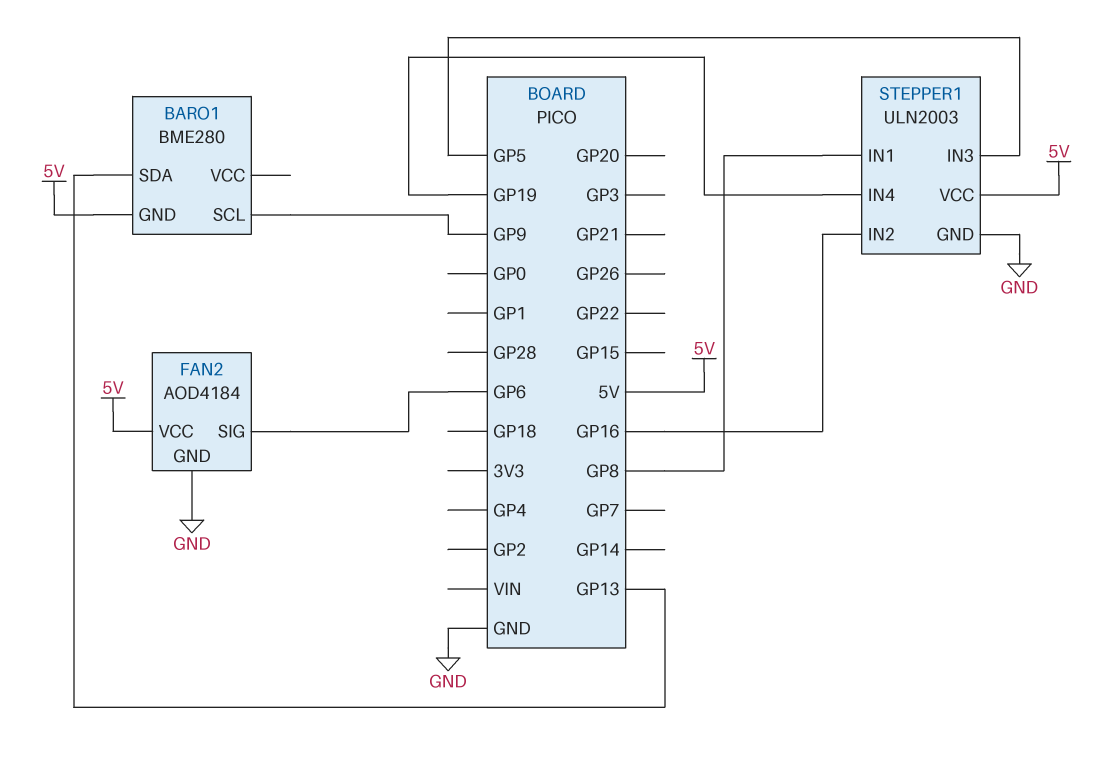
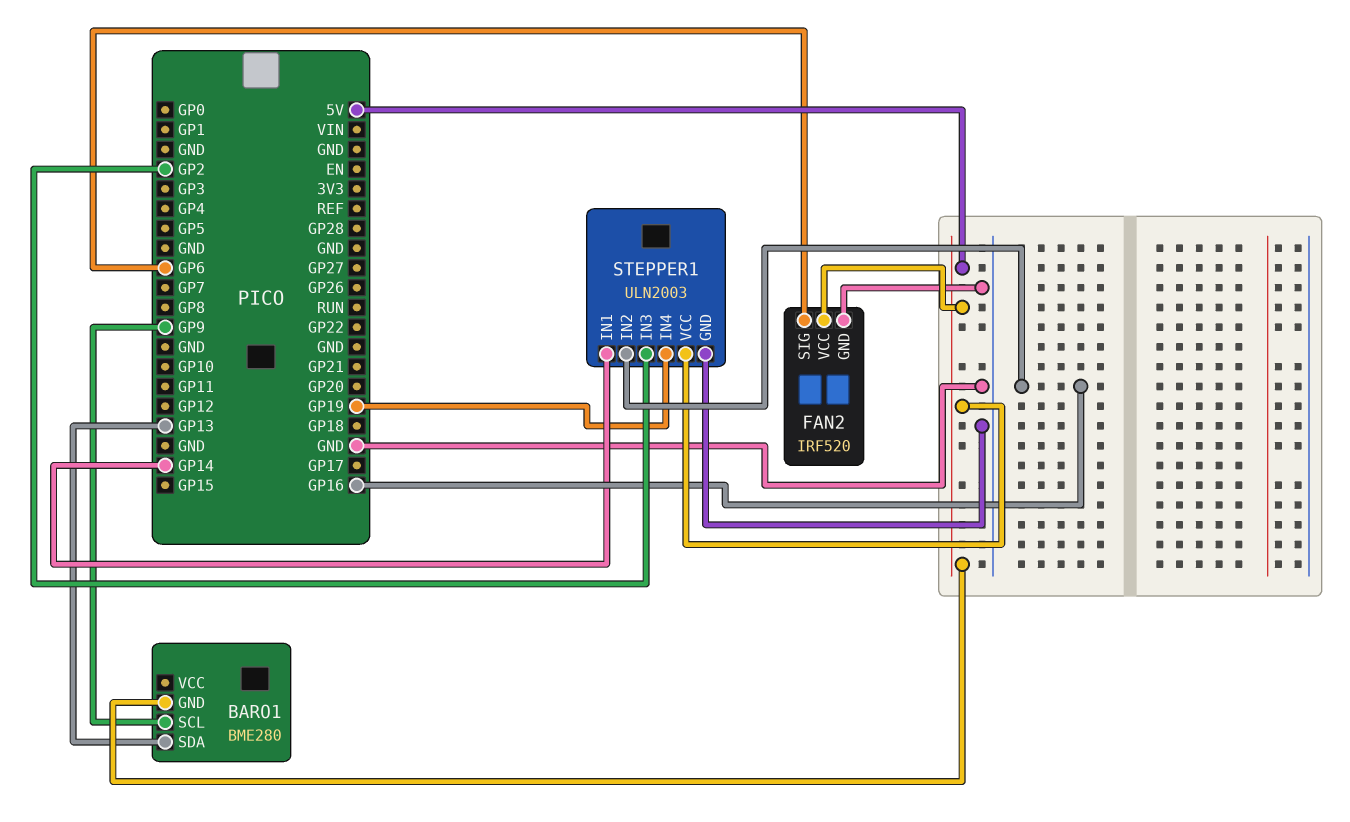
FAN2: AOD4184 -> IRF520
STEPPER1 pin IN1: GP8 -> GP14
STEPPER1 pin IN3: GP5 -> GP2

